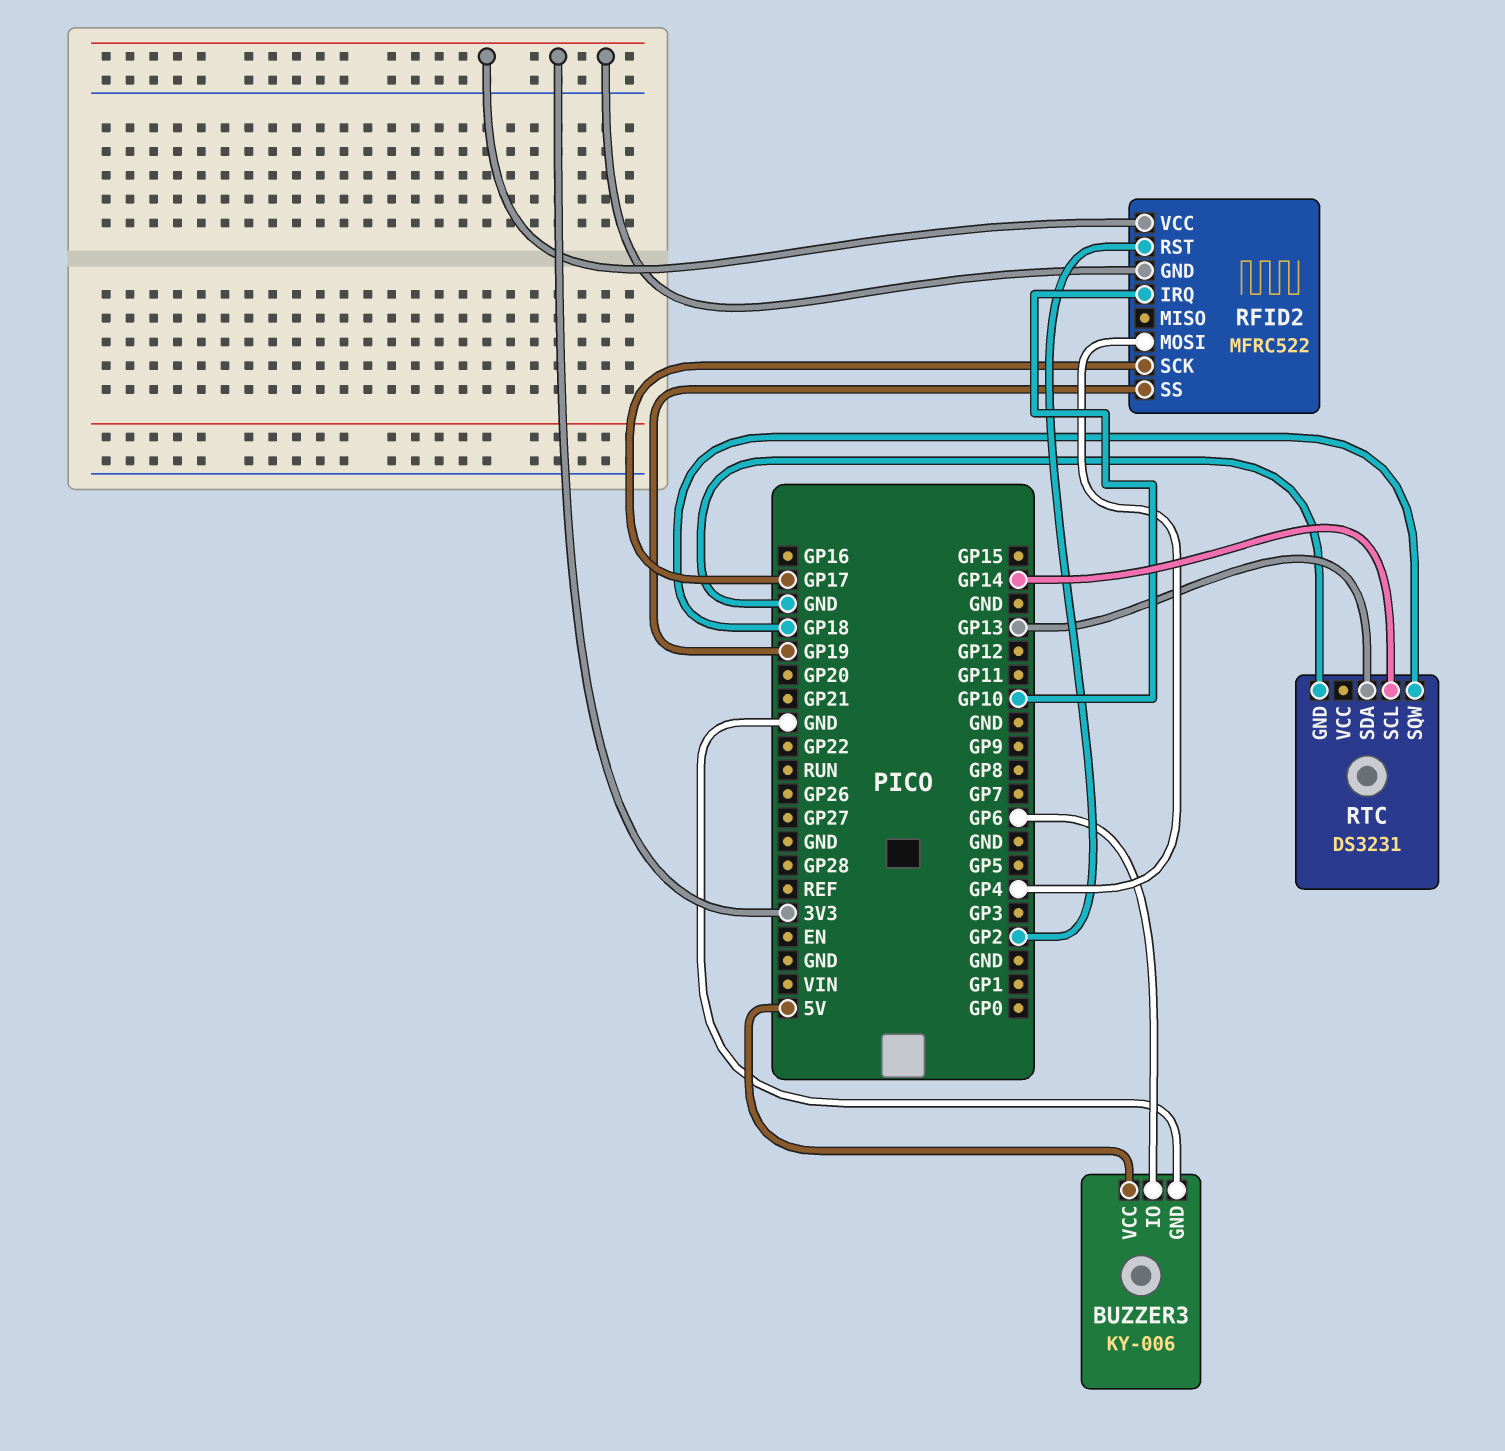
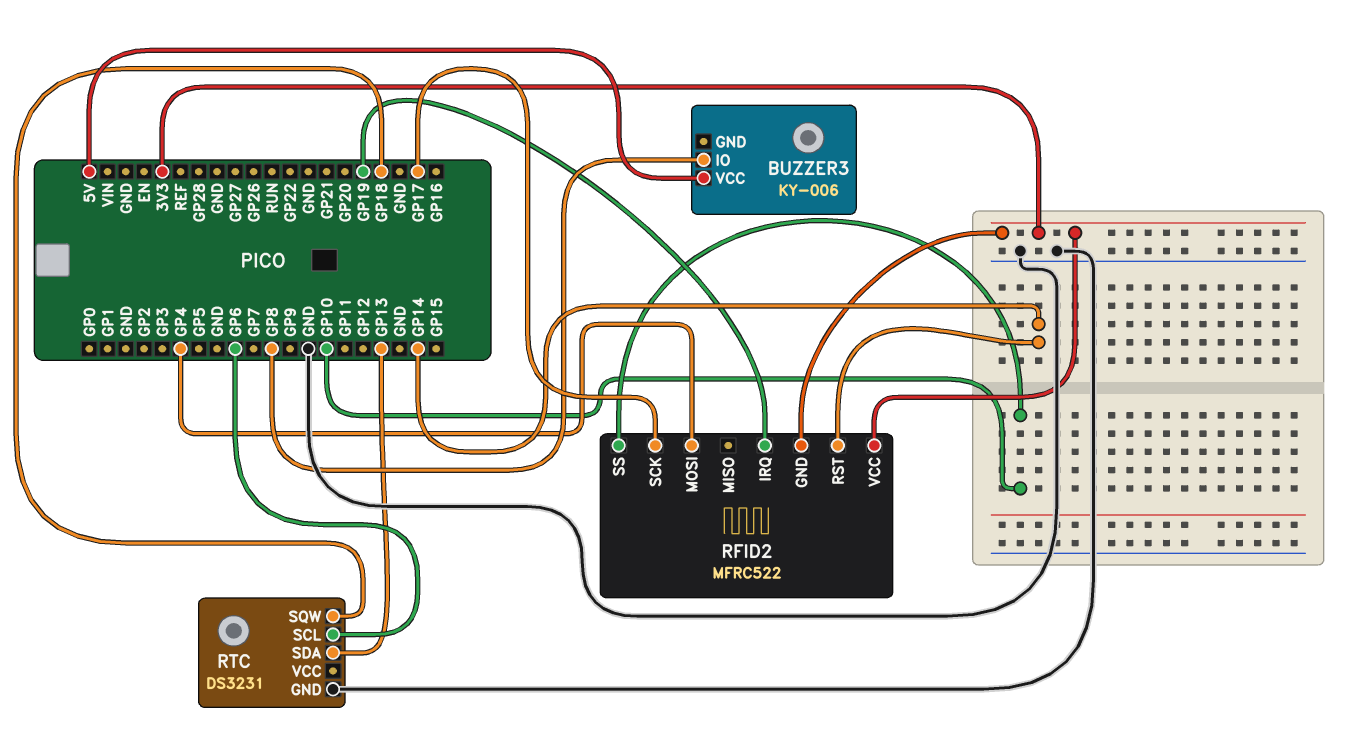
BUZZER3 pin GND: GND -> none
BUZZER3 pin IO: GP6 -> GP8
RFID2 pin IRQ: GP10 -> GP19
RFID2 pin RST: GP2 -> GP14
RFID2 pin SS: GP19 -> GP10
RTC pin SCL: GP14 -> GP6

